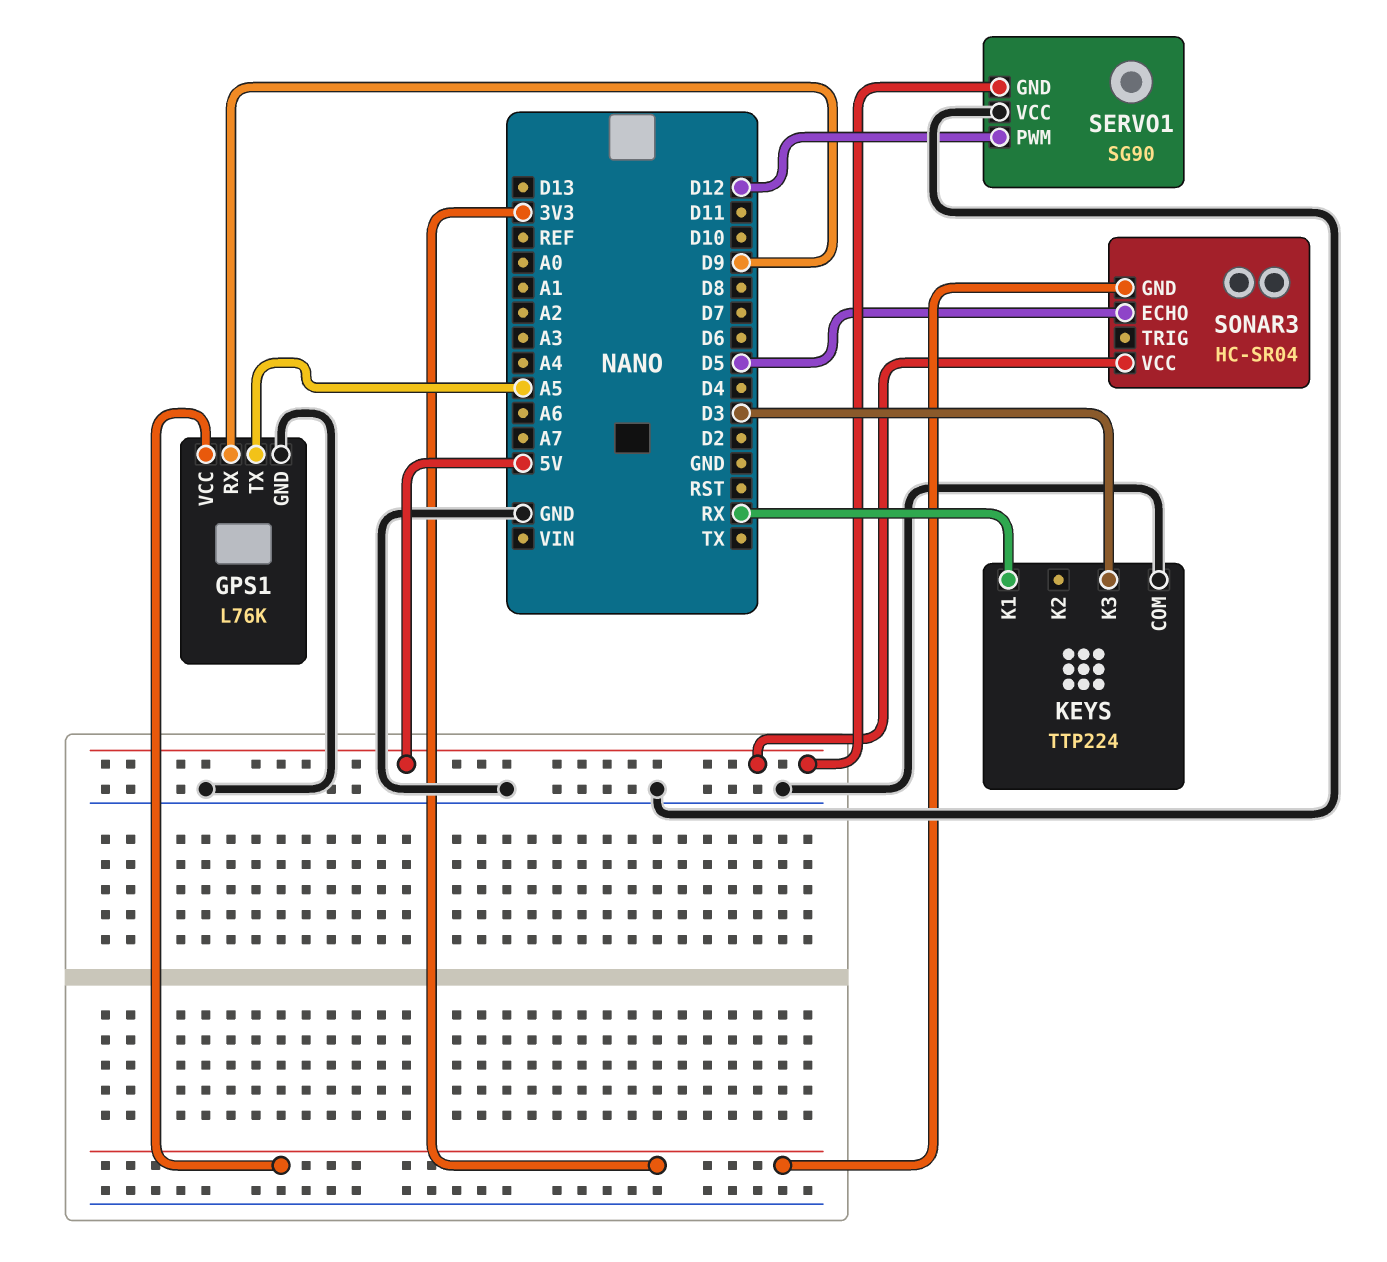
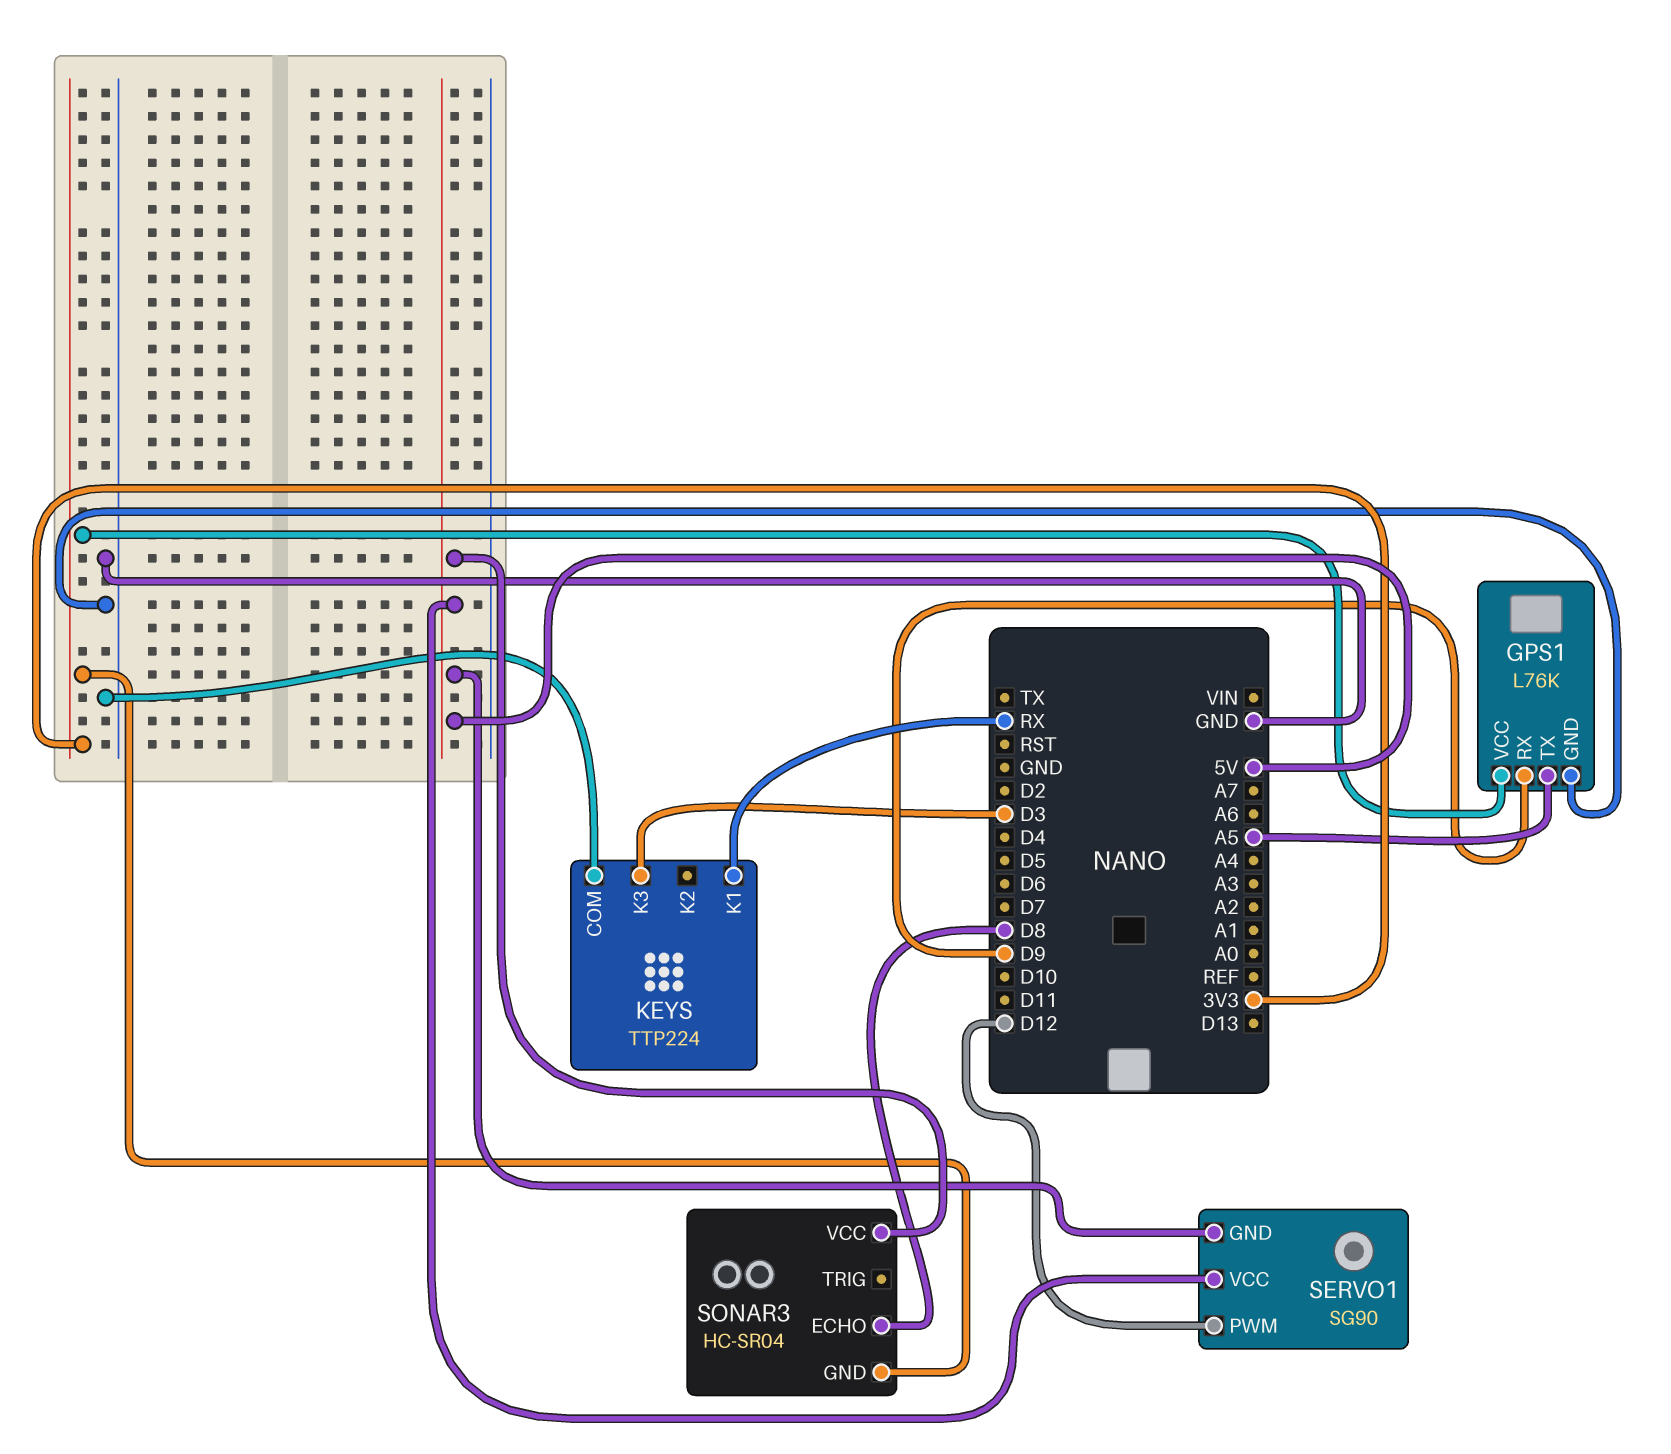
SERVO1 pin VCC: GND -> 5V
SONAR3 pin ECHO: D5 -> D8

